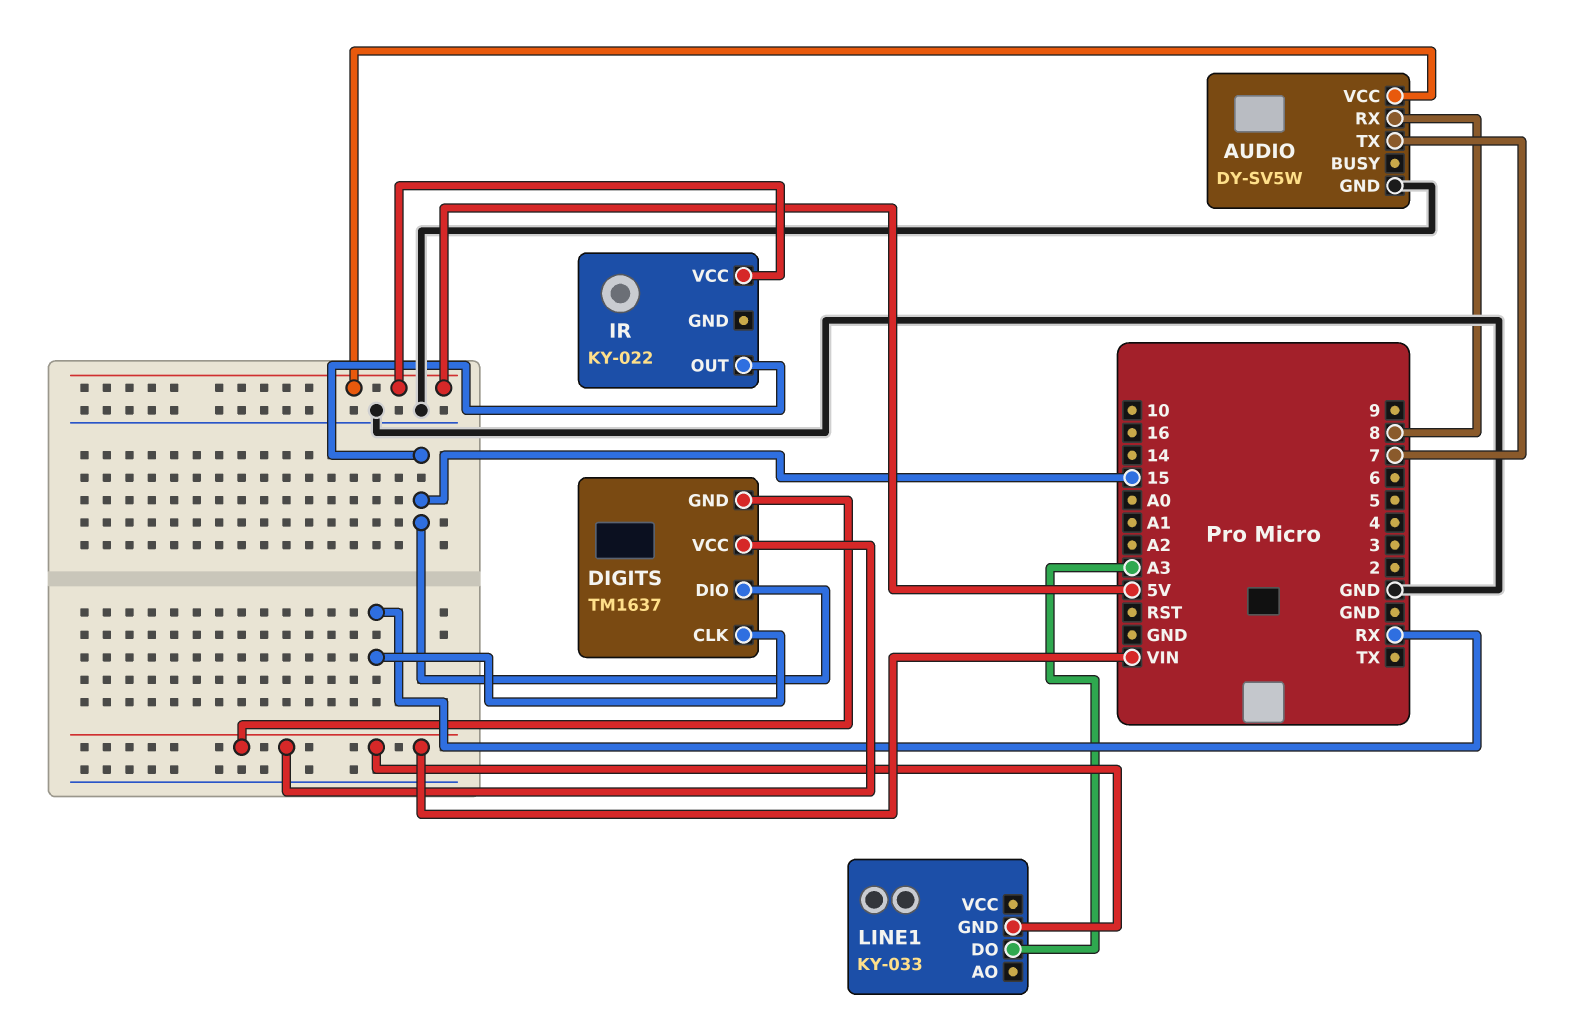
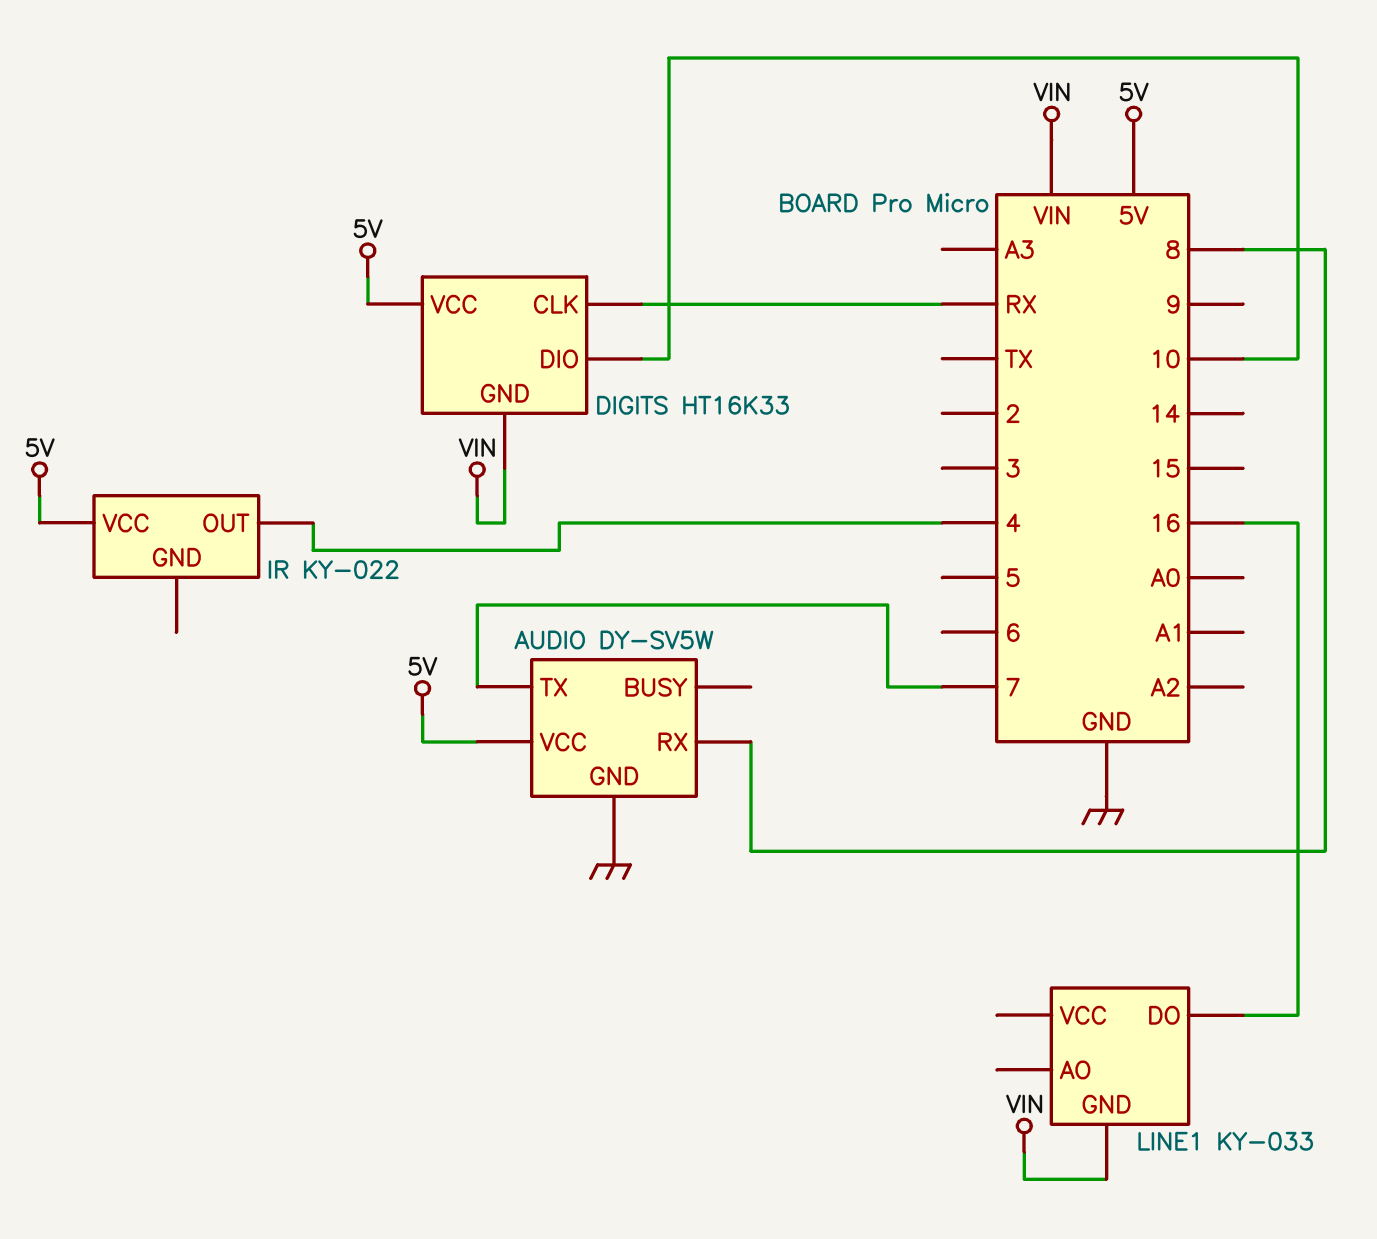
DIGITS: TM1637 -> HT16K33
DIGITS pin DIO: 15 -> 10
DIGITS pin VCC: VIN -> 5V
IR pin OUT: 15 -> 4
LINE1 pin DO: A3 -> 16

